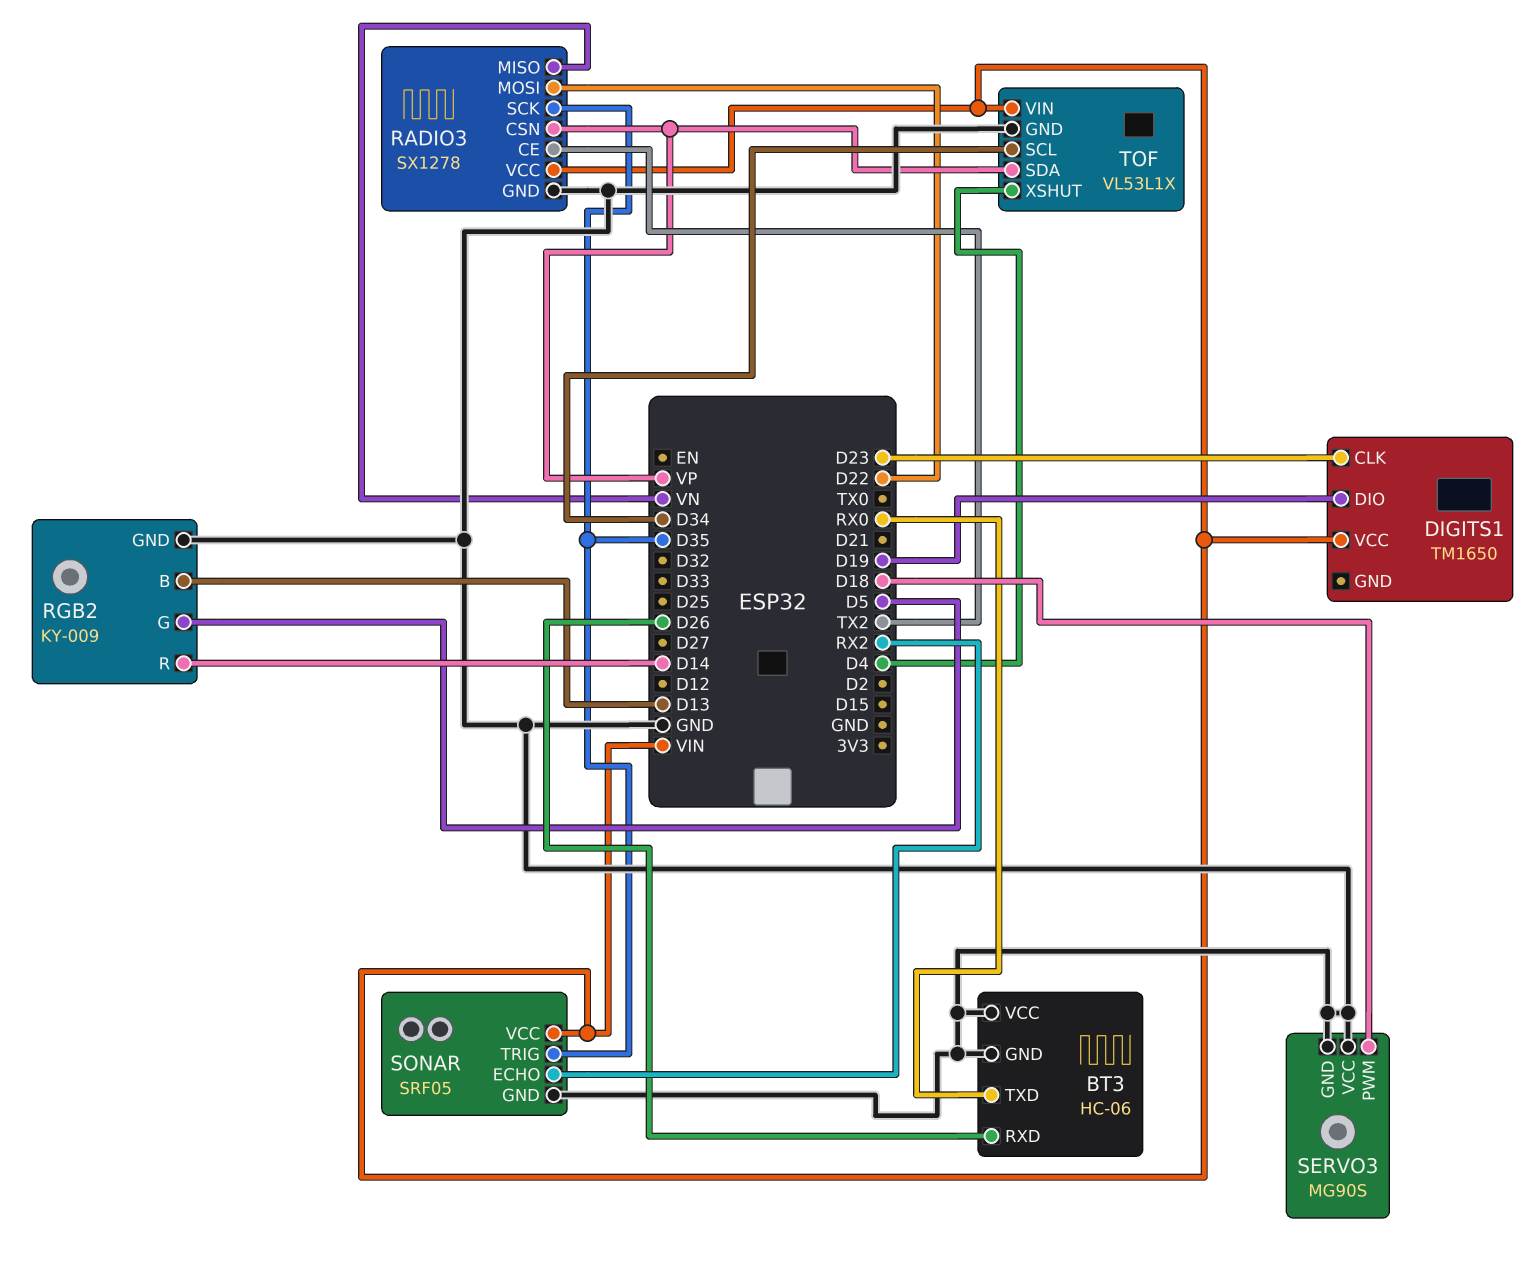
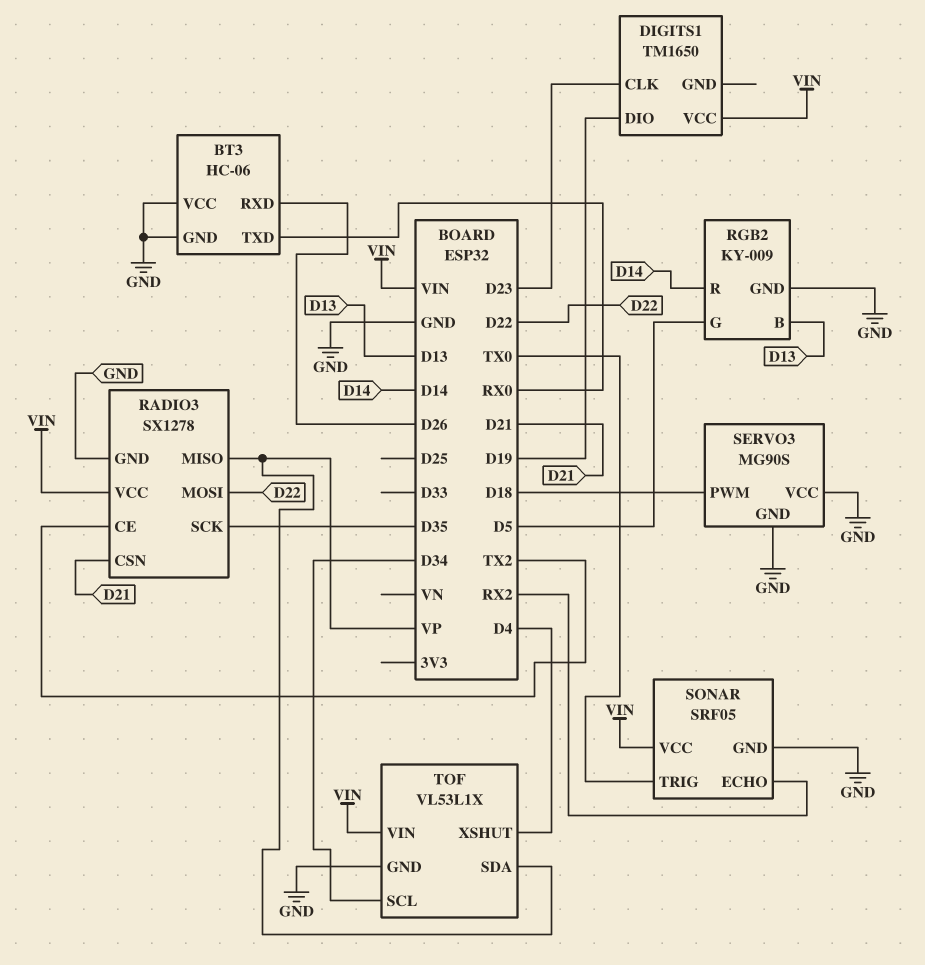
RADIO3 pin CSN: VP -> D21
RADIO3 pin MISO: VN -> VP
SONAR pin TRIG: D35 -> TX0

